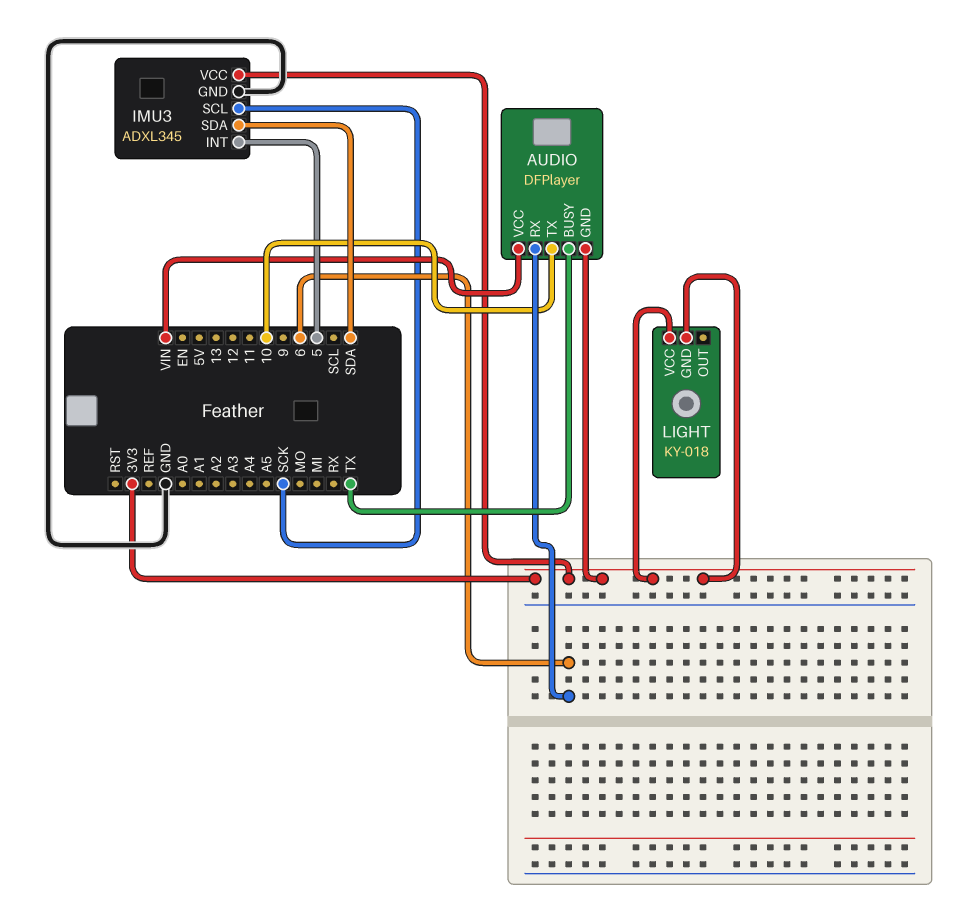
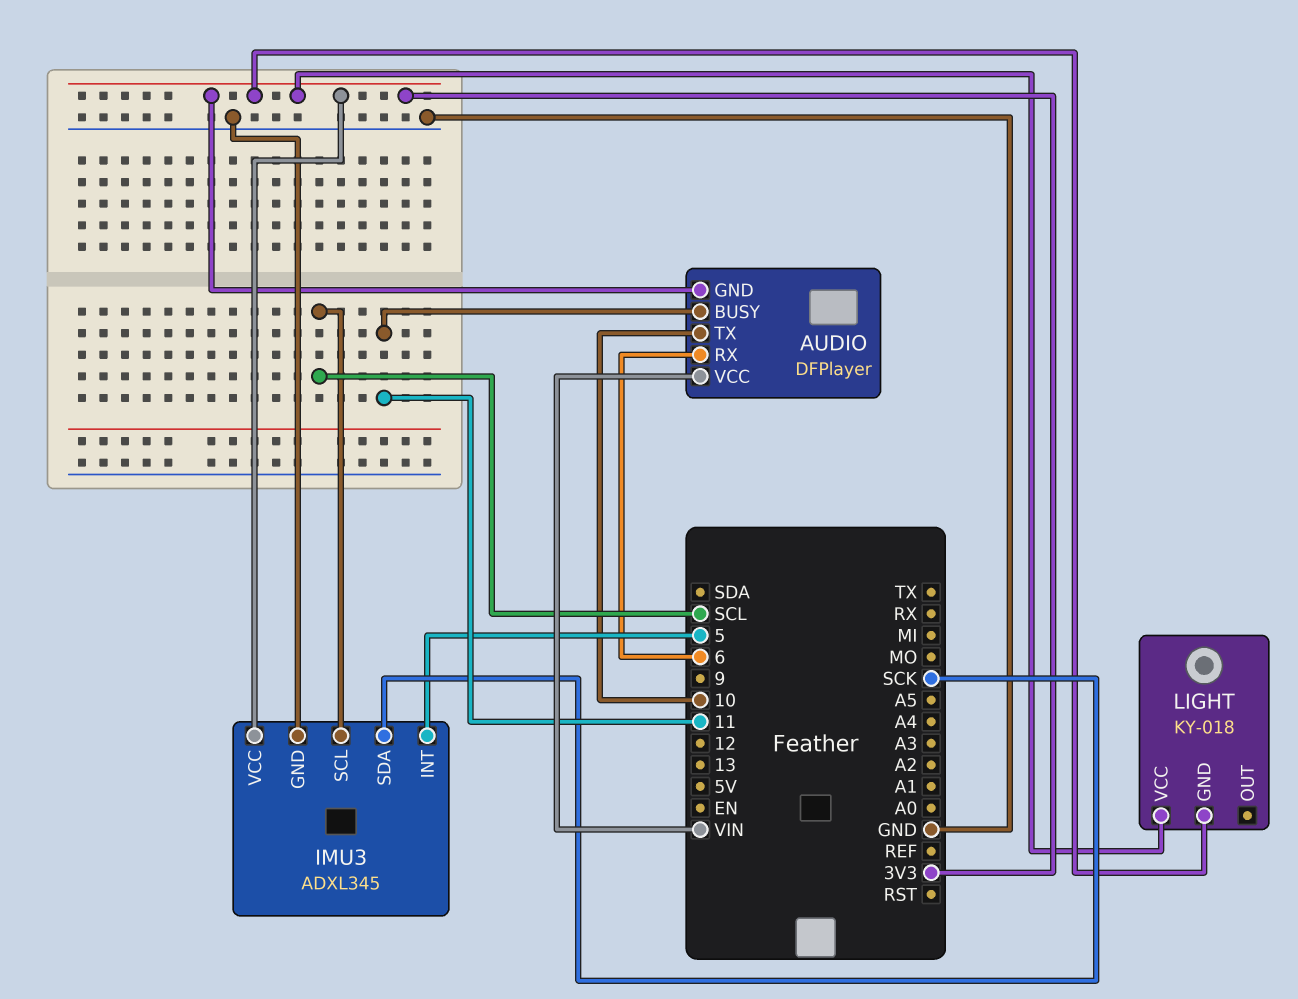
AUDIO pin BUSY: TX -> 11
IMU3 pin SCL: SCK -> SCL
IMU3 pin SDA: SDA -> SCK

